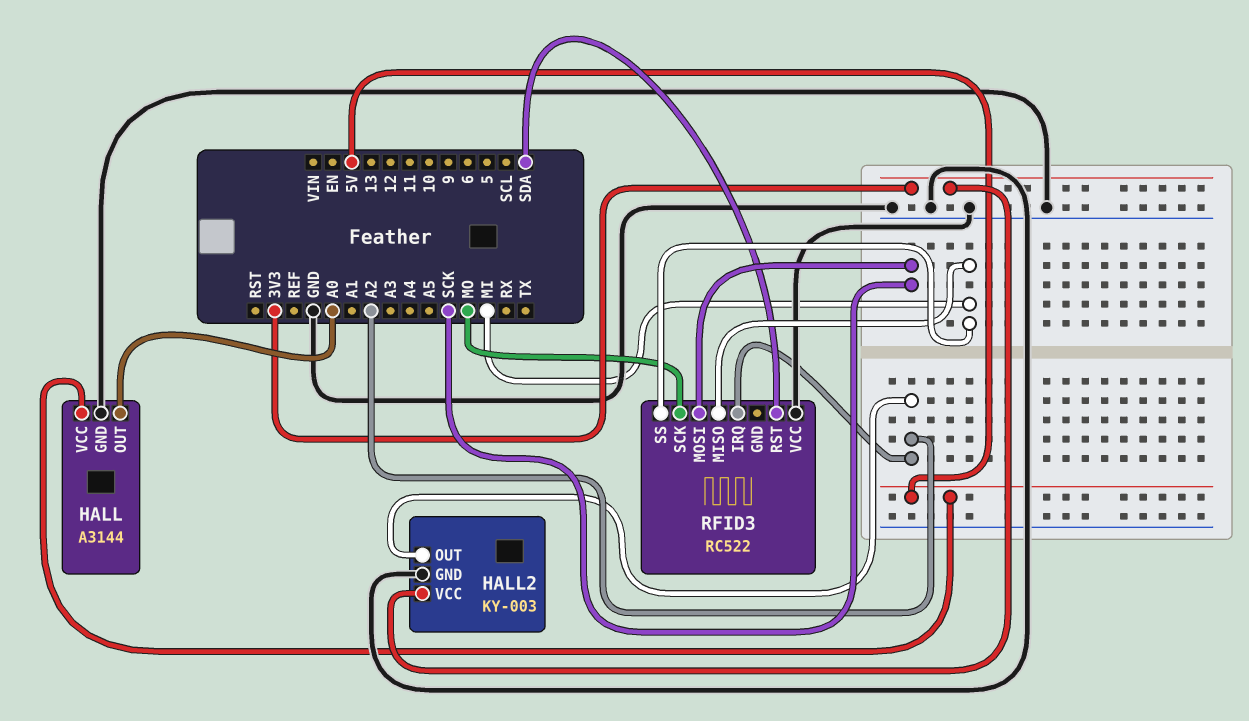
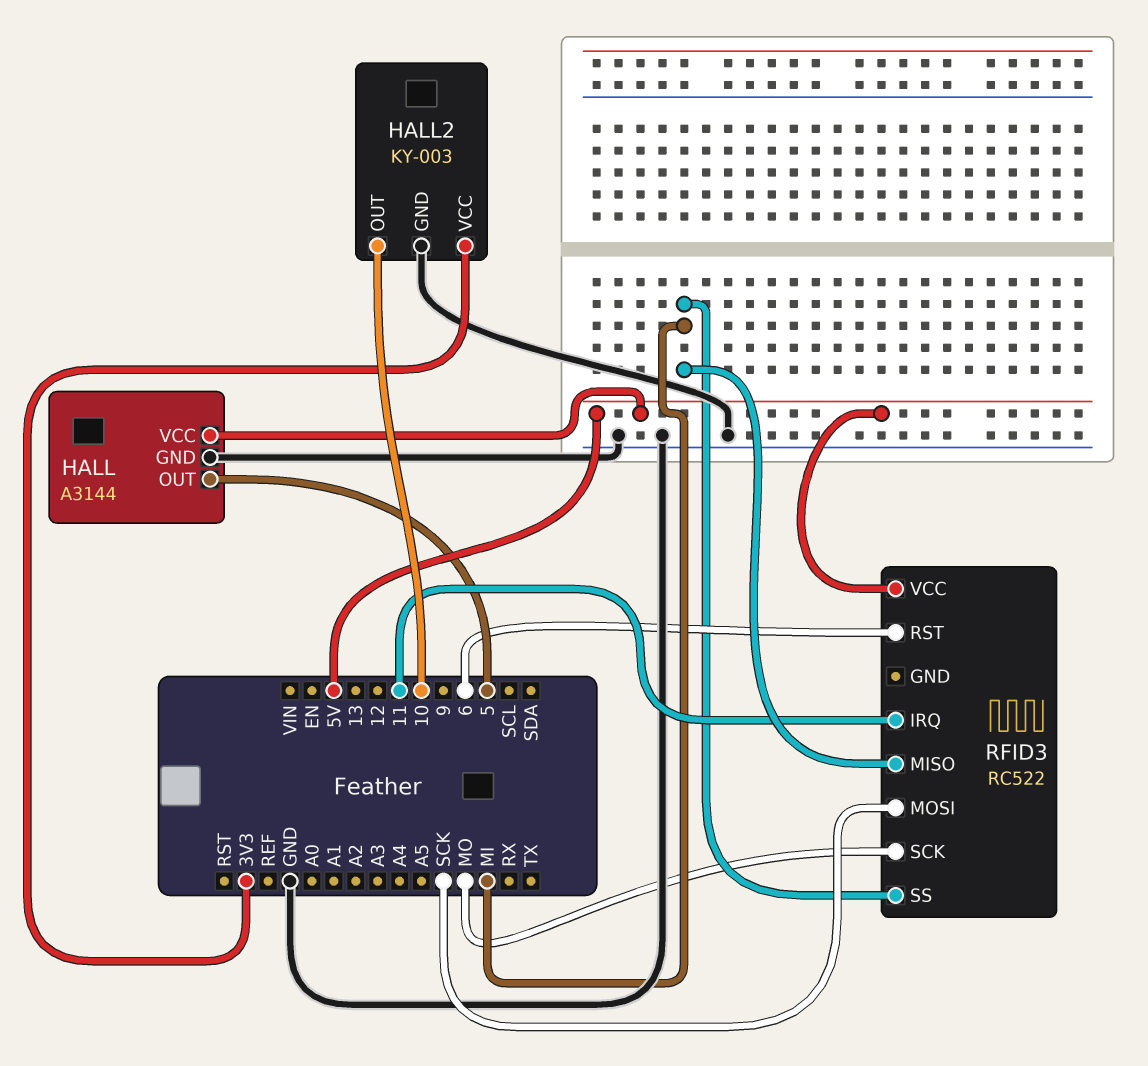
HALL pin OUT: A0 -> 5
HALL2 pin OUT: A2 -> 10
RFID3 pin IRQ: A2 -> 11
RFID3 pin RST: SDA -> 6
RFID3 pin VCC: GND -> 5V

